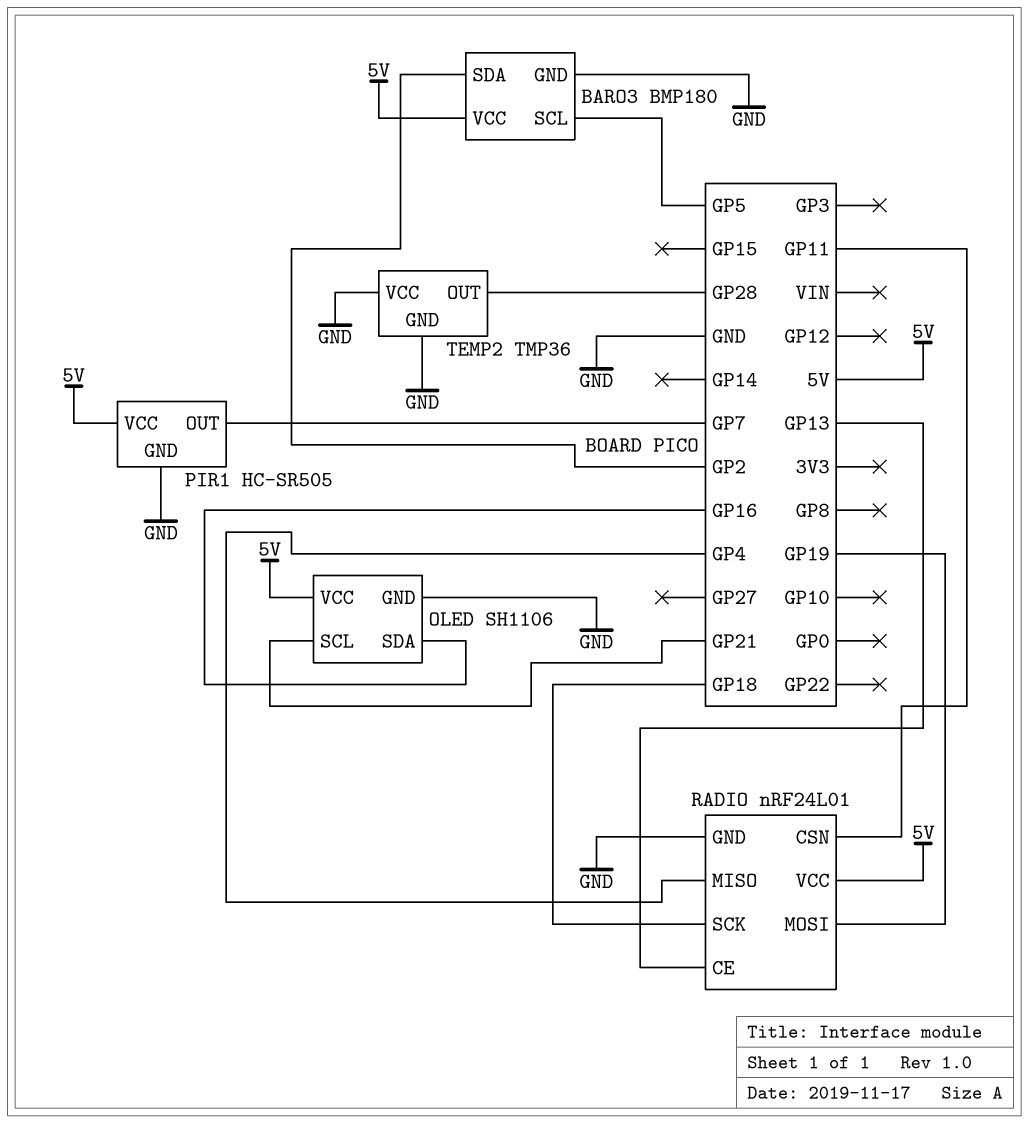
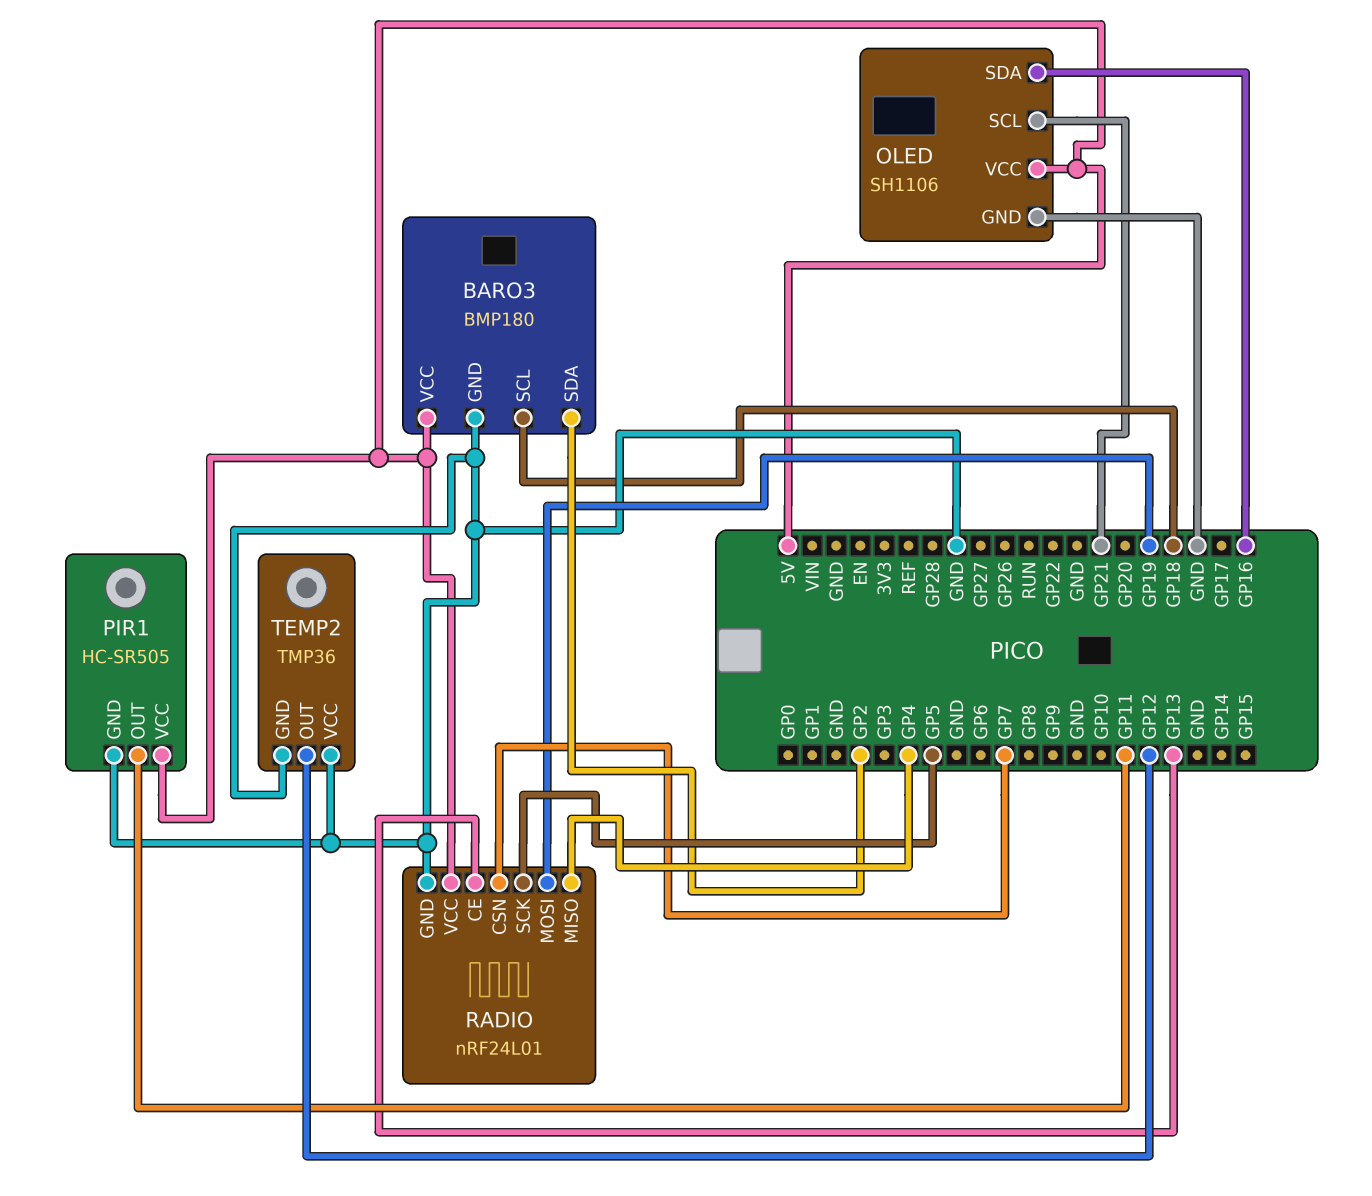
BARO3 pin SCL: GP5 -> GP18
PIR1 pin OUT: GP7 -> GP11
RADIO pin CSN: GP11 -> GP7
RADIO pin SCK: GP18 -> GP5
TEMP2 pin OUT: GP28 -> GP12

